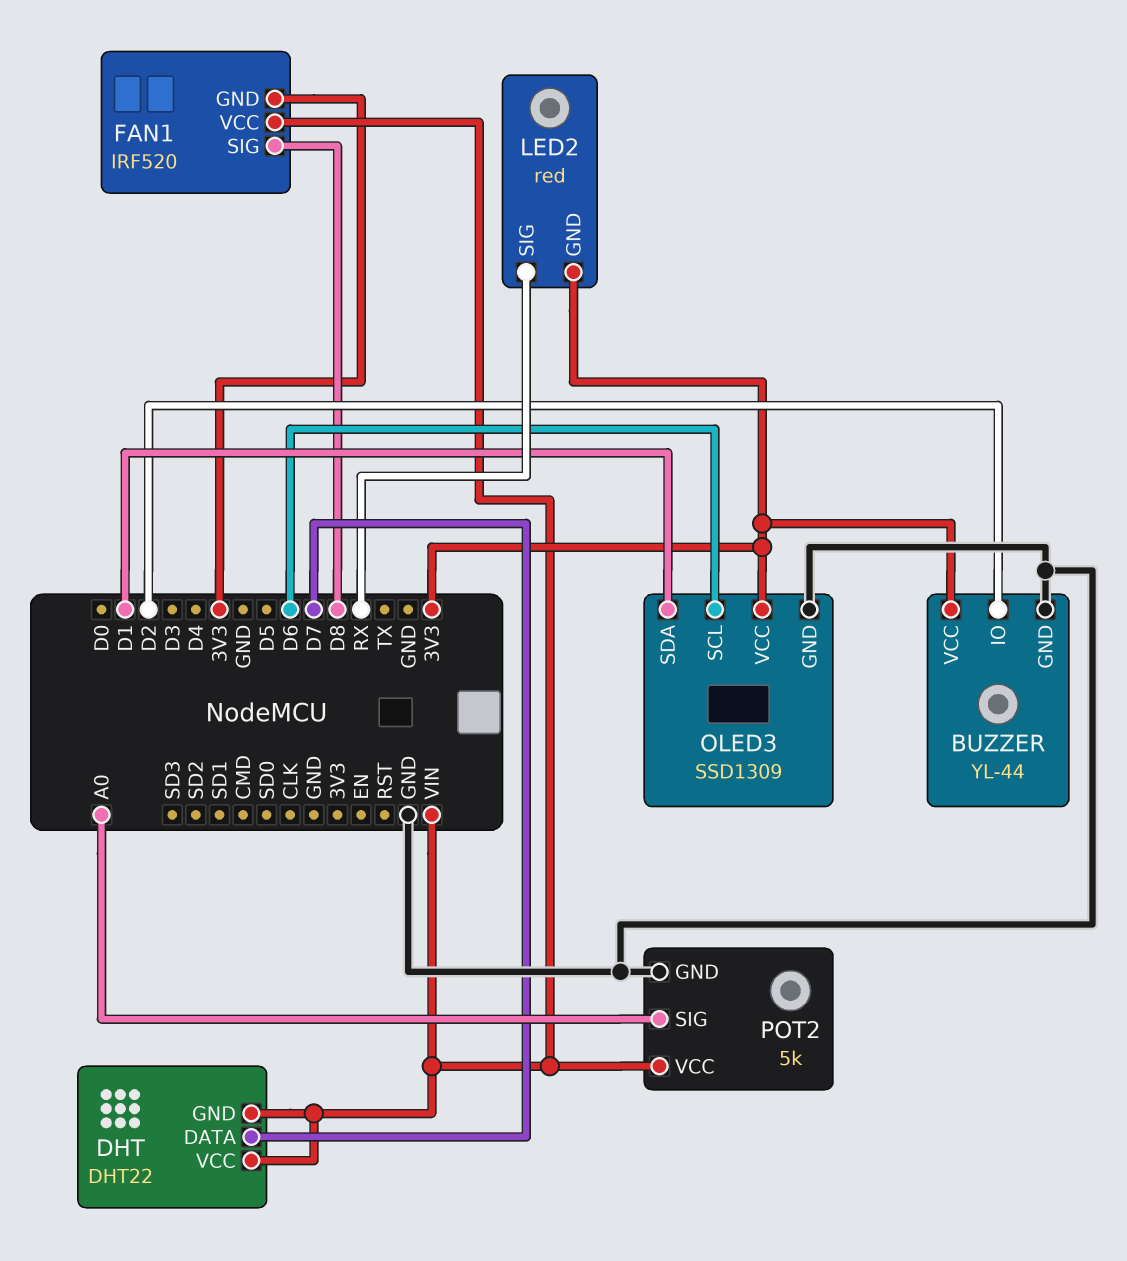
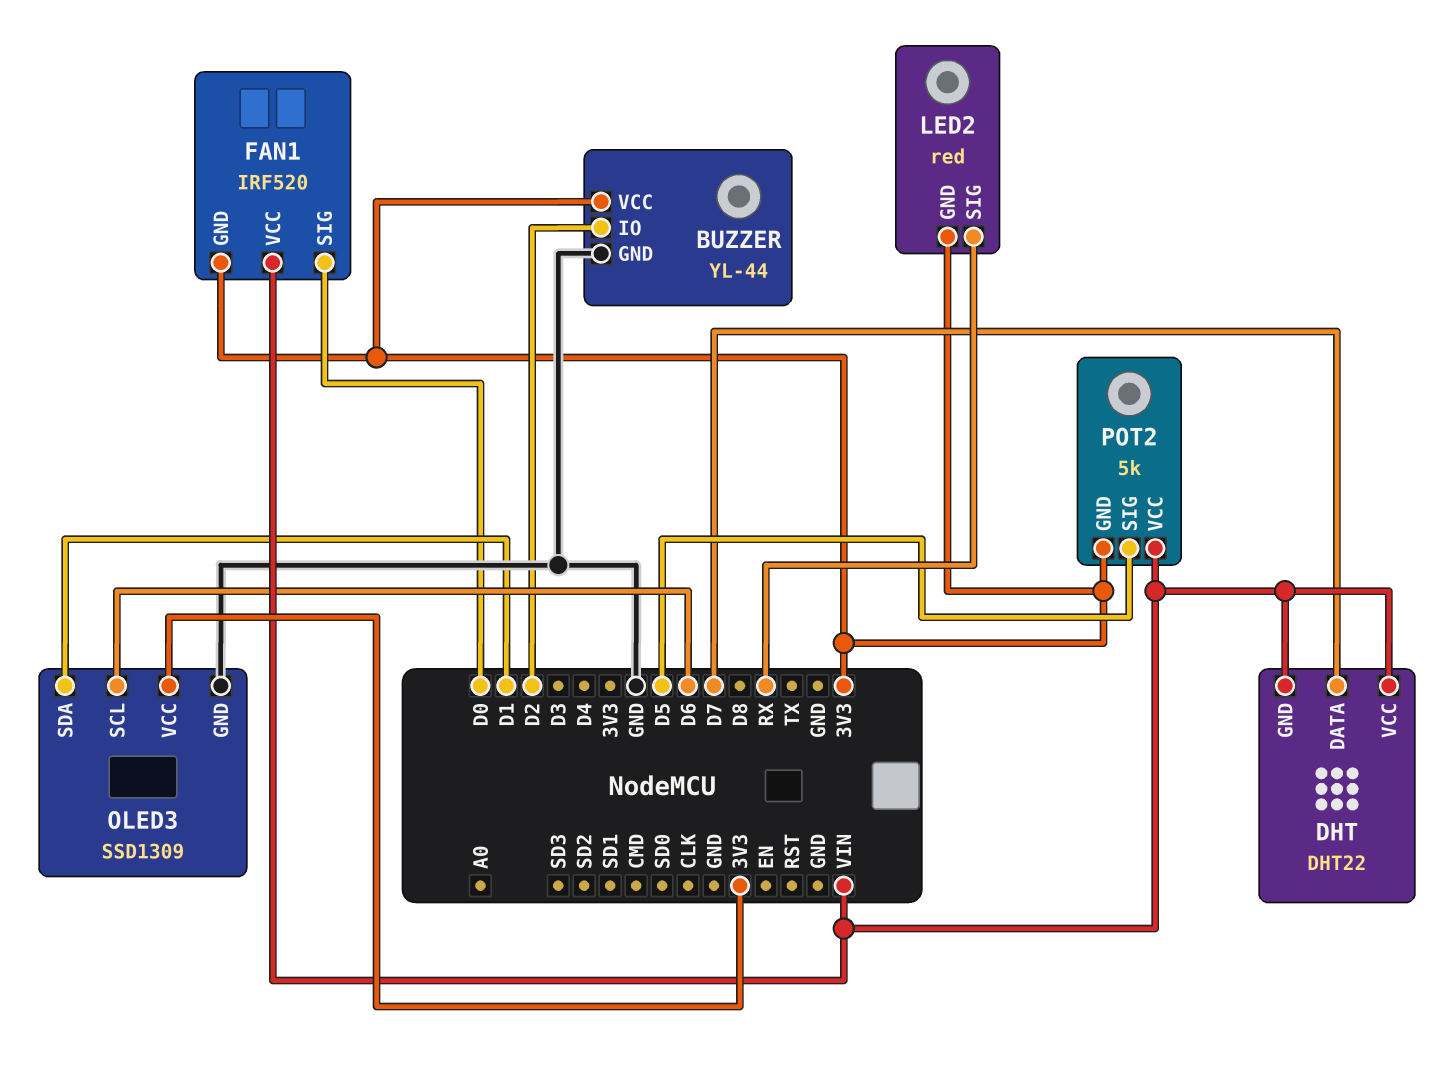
FAN1 pin SIG: D8 -> D0
POT2 pin GND: GND -> 3V3
POT2 pin SIG: A0 -> D5

